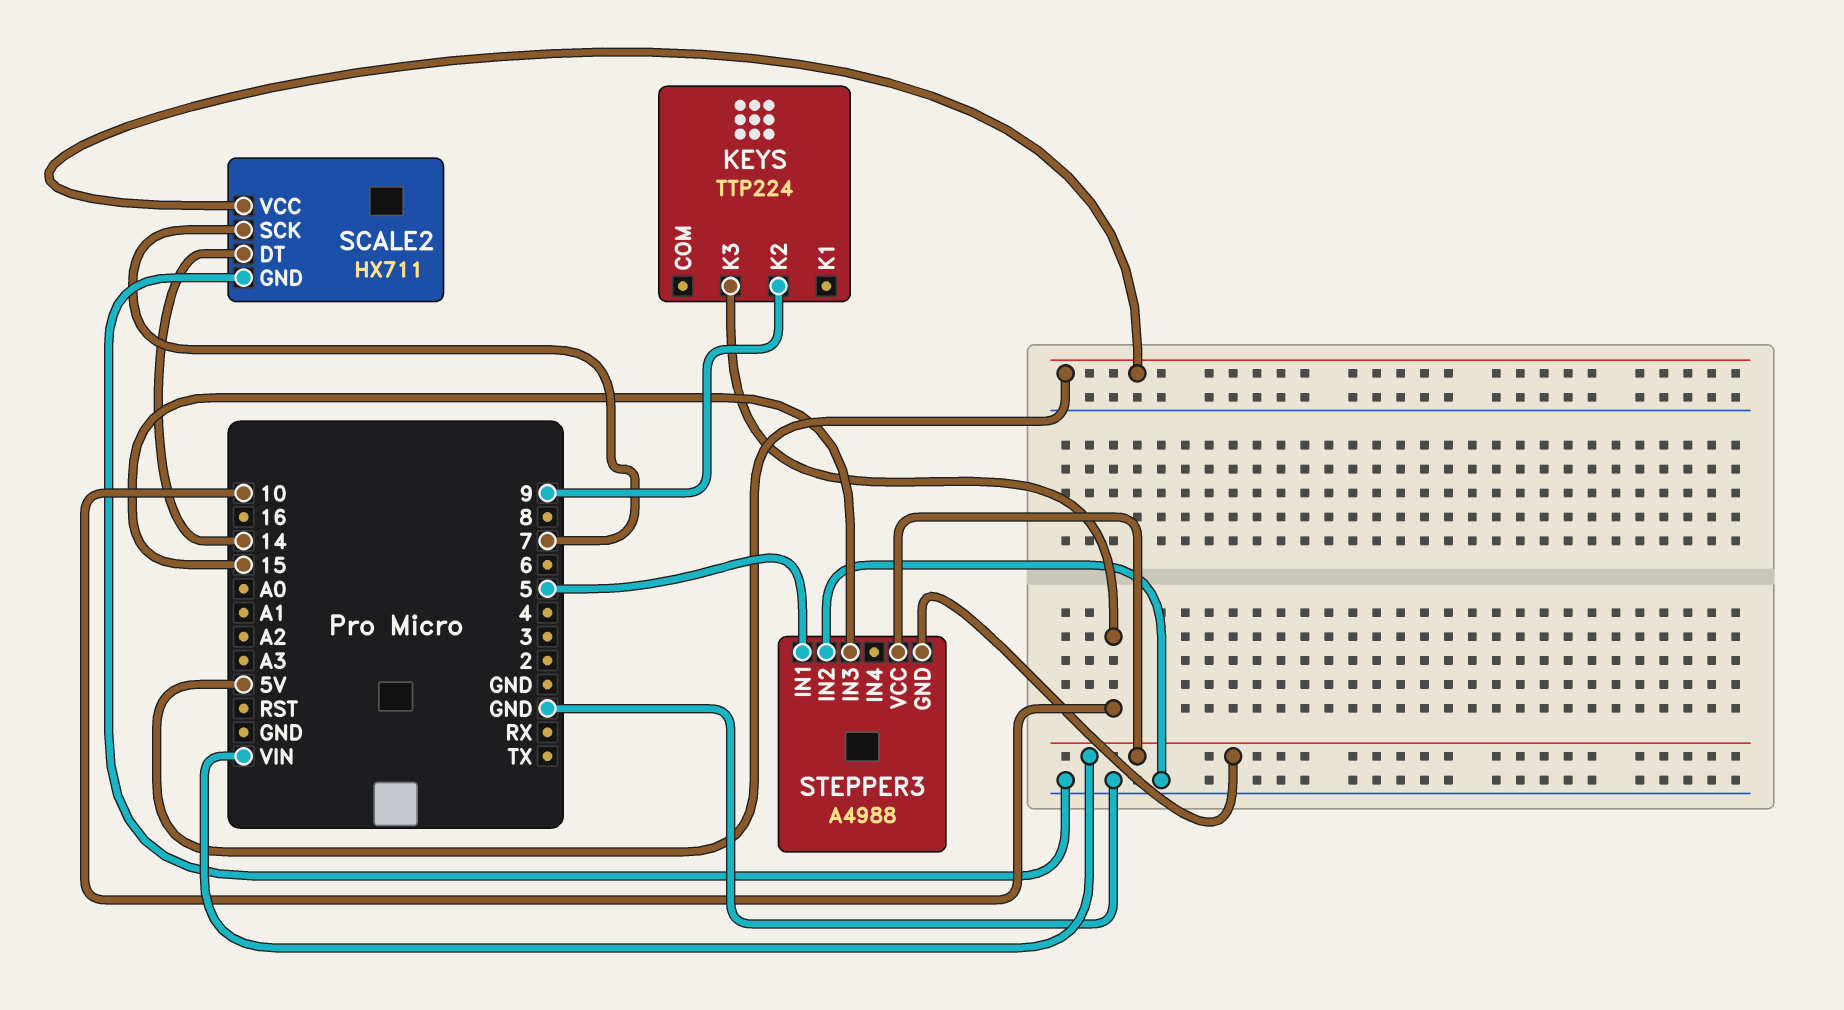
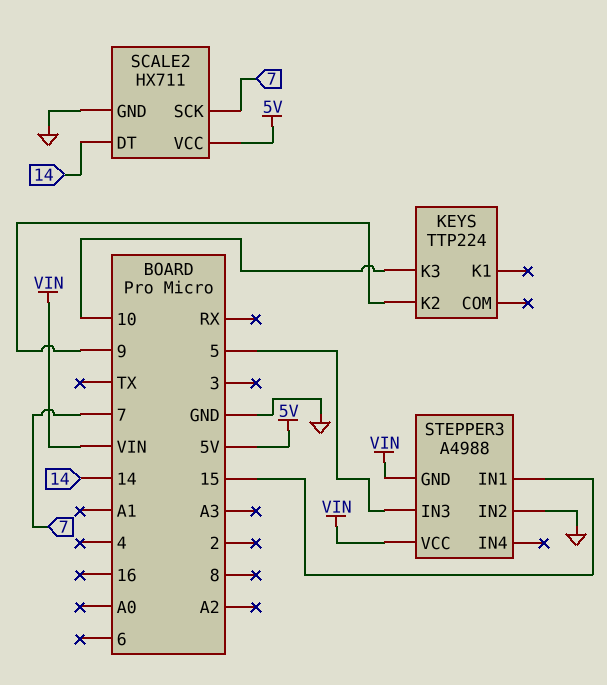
STEPPER3 pin IN1: 5 -> 15
STEPPER3 pin IN3: 15 -> 5

